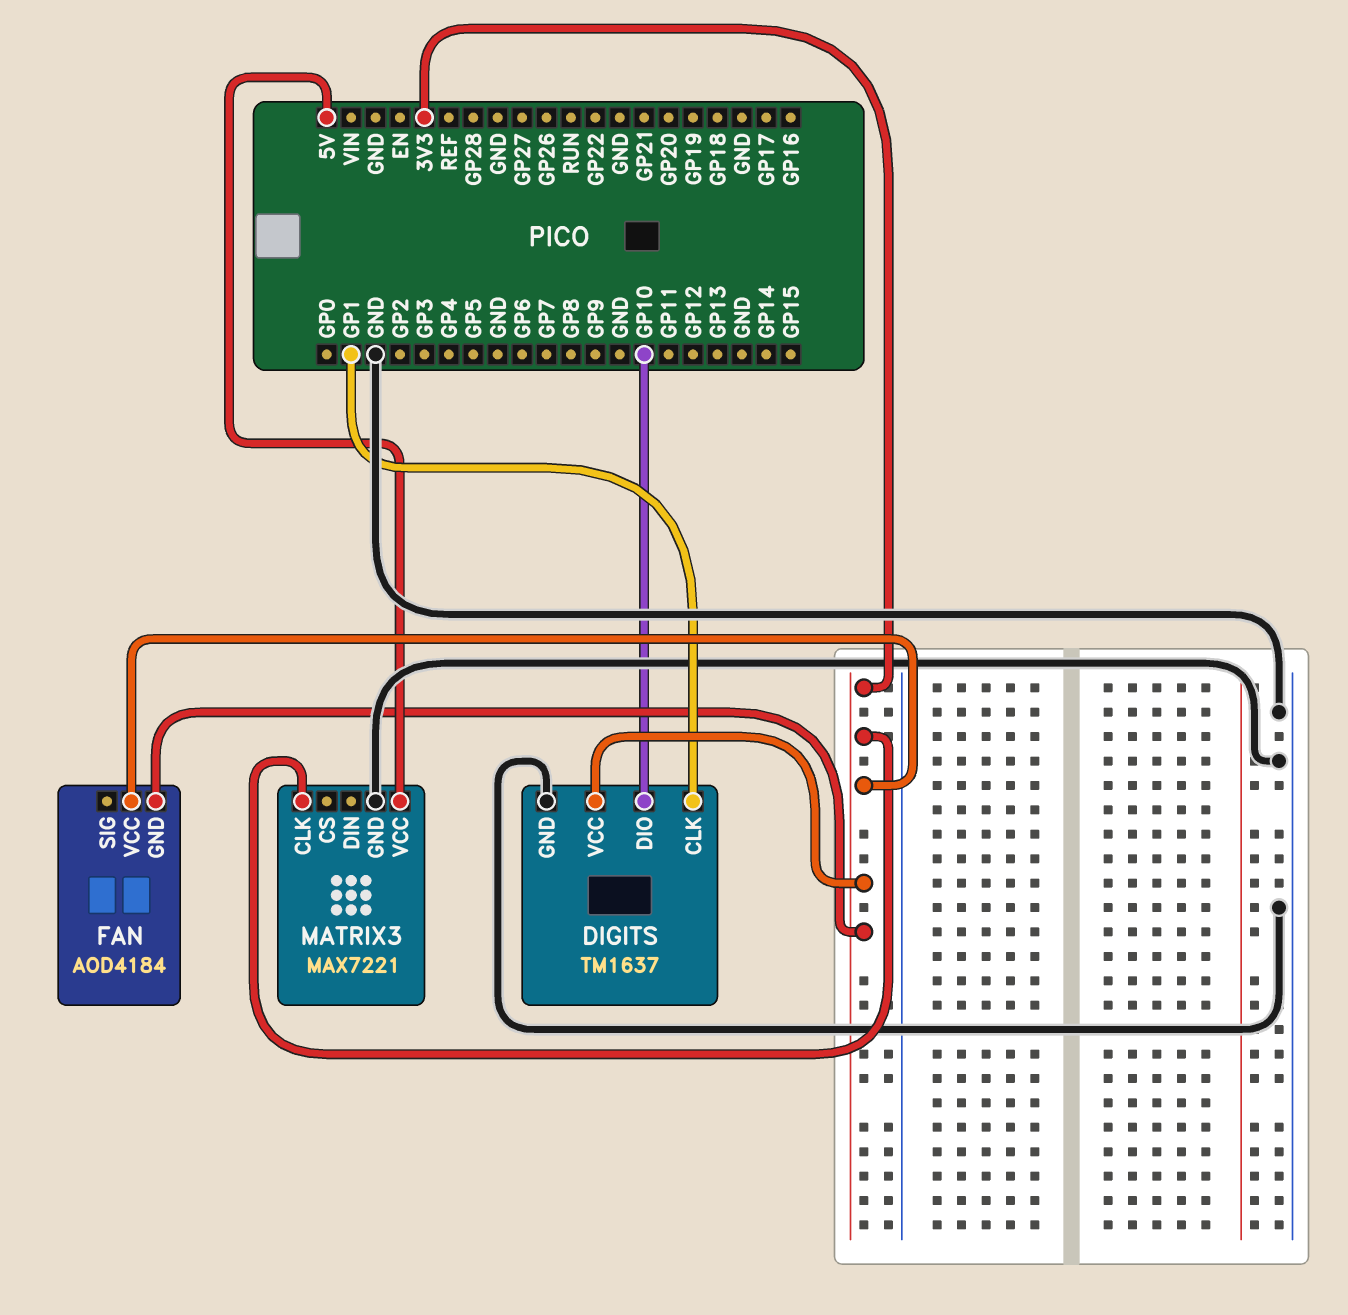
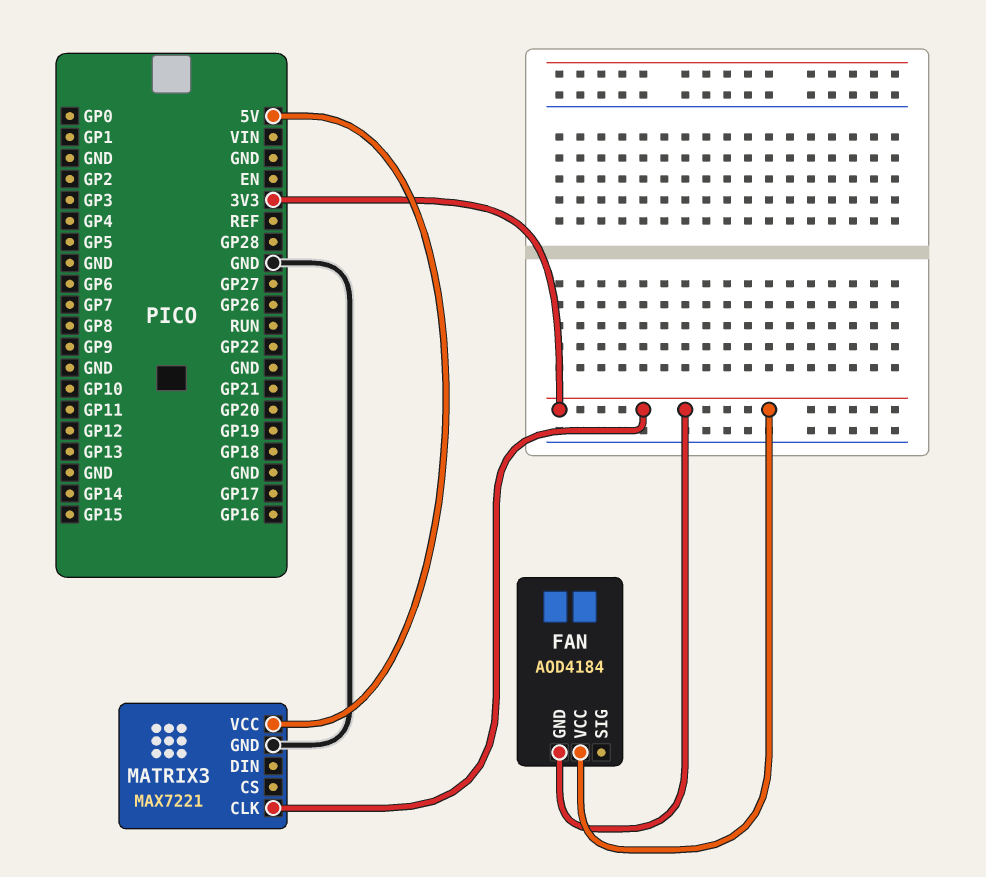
DIGITS: TM1637 -> none
DIGITS pin CLK: GP1 -> none
DIGITS pin DIO: GP10 -> none
DIGITS pin GND: GND -> none
DIGITS pin VCC: 3V3 -> none

